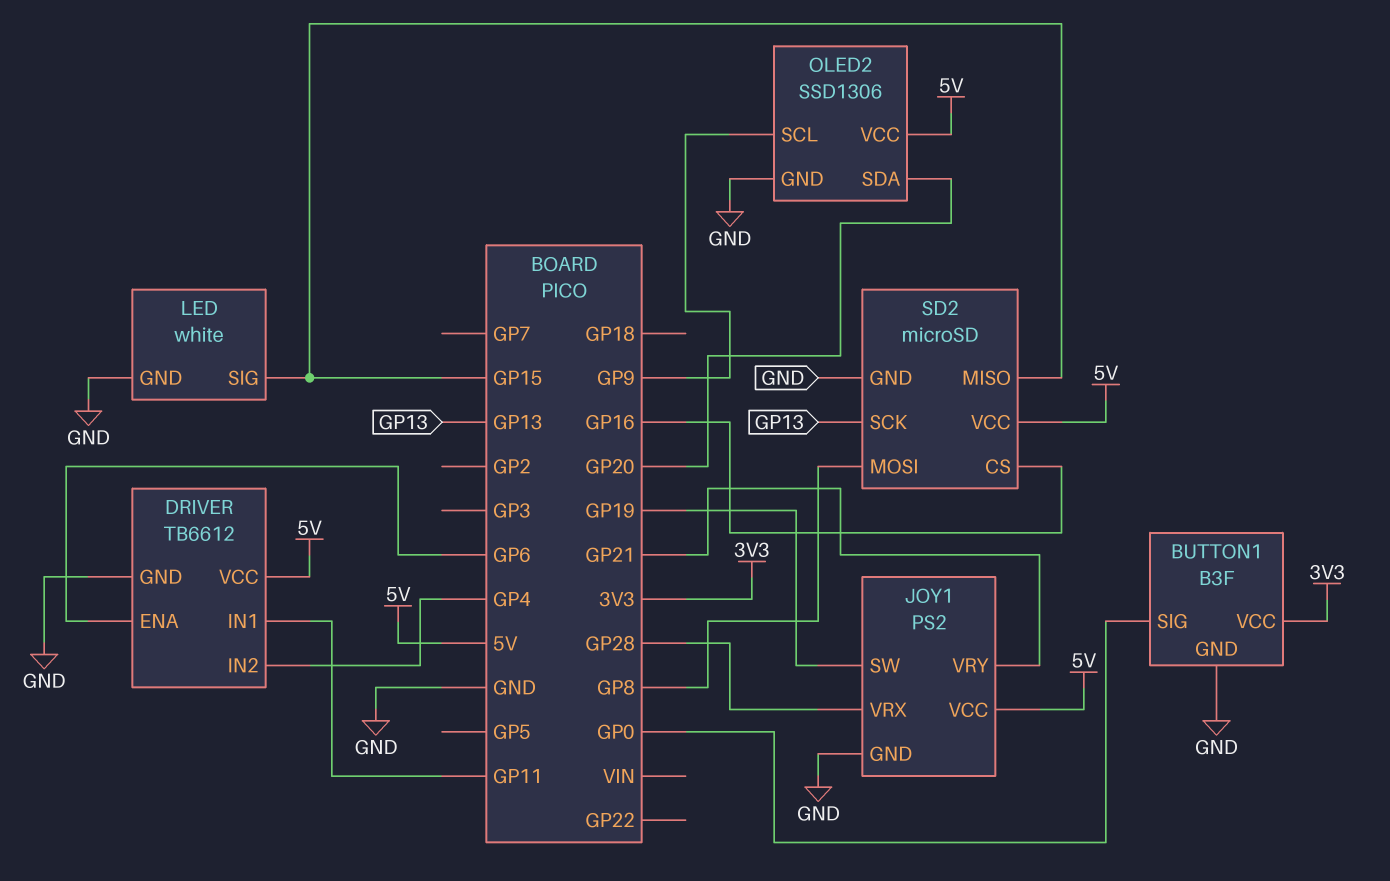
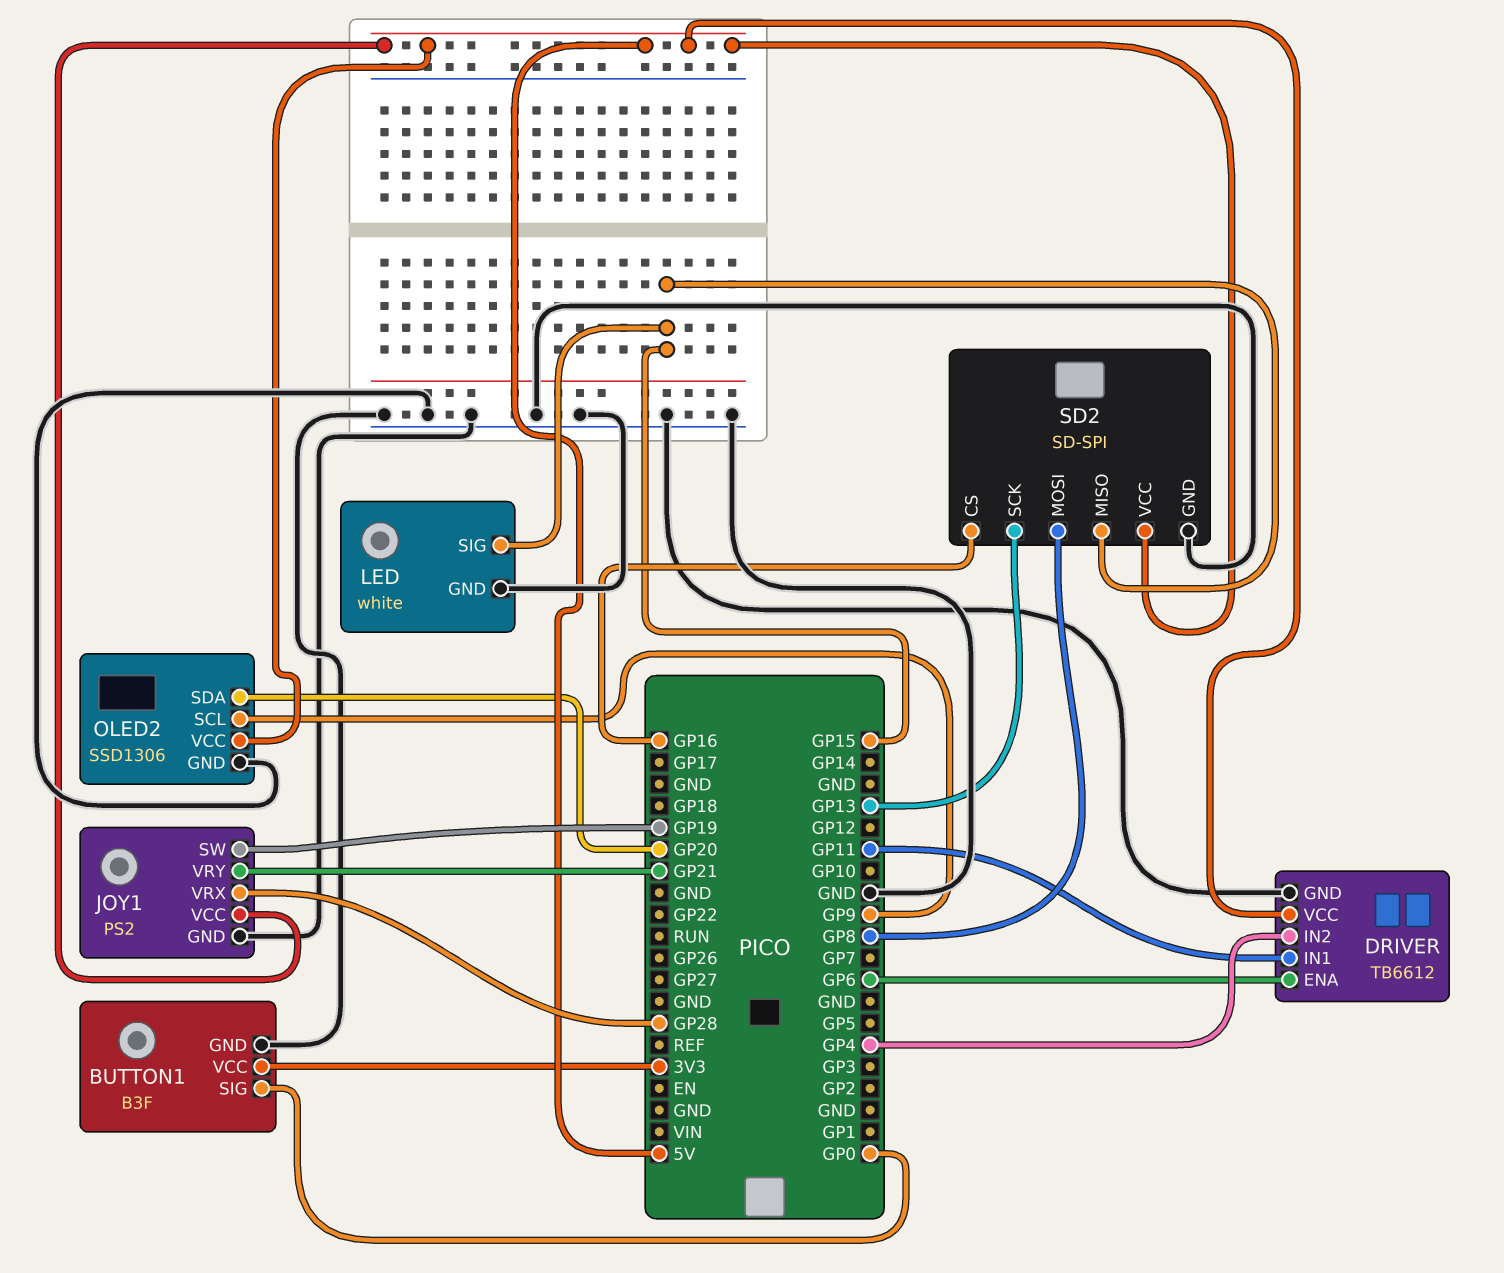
SD2: microSD -> SD-SPI

